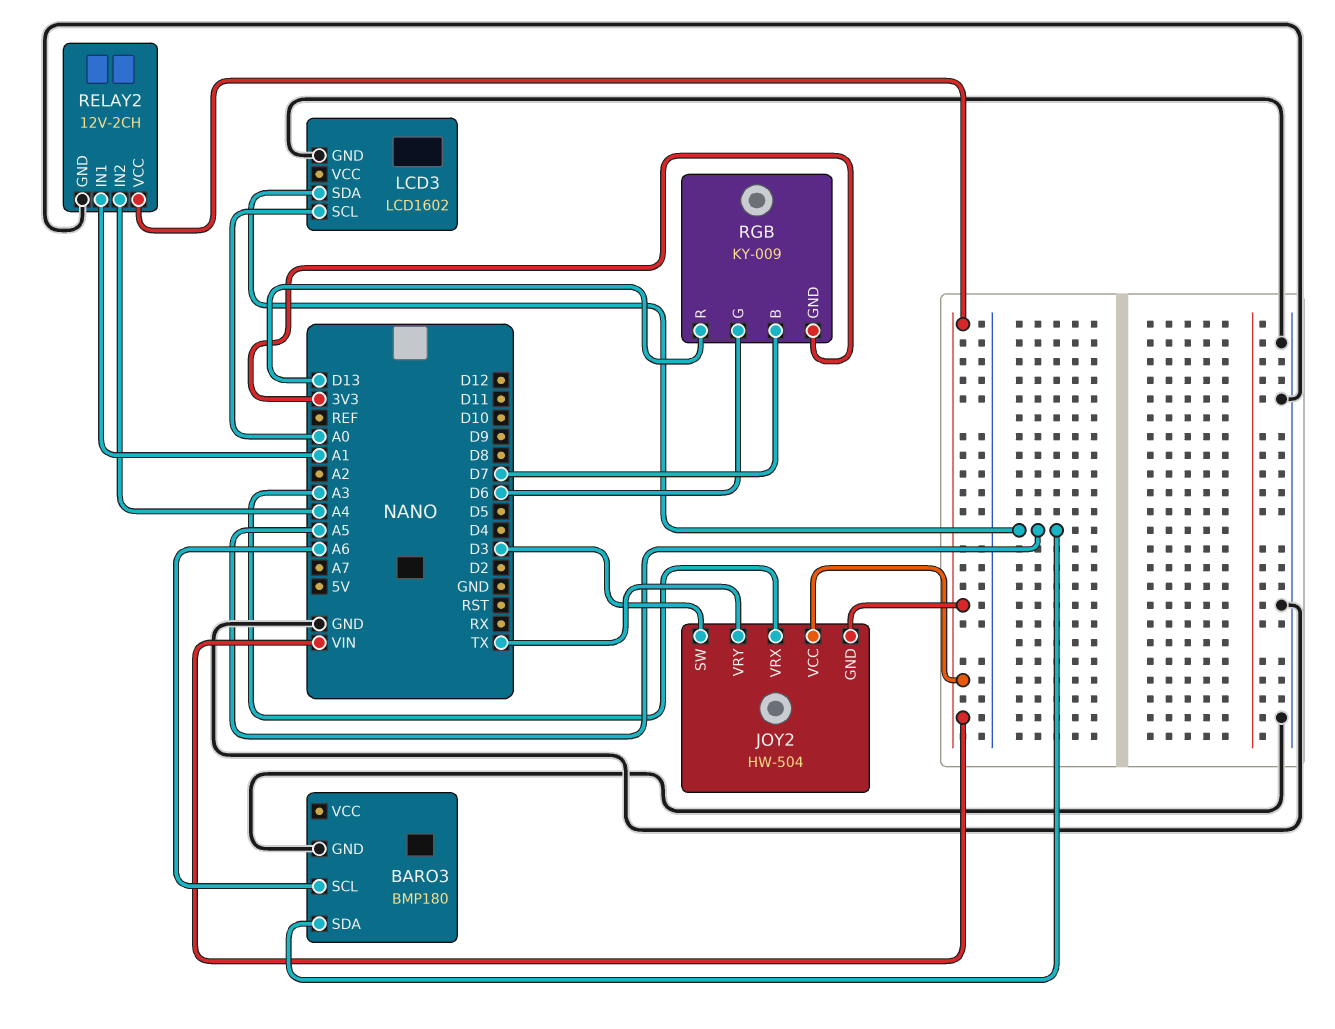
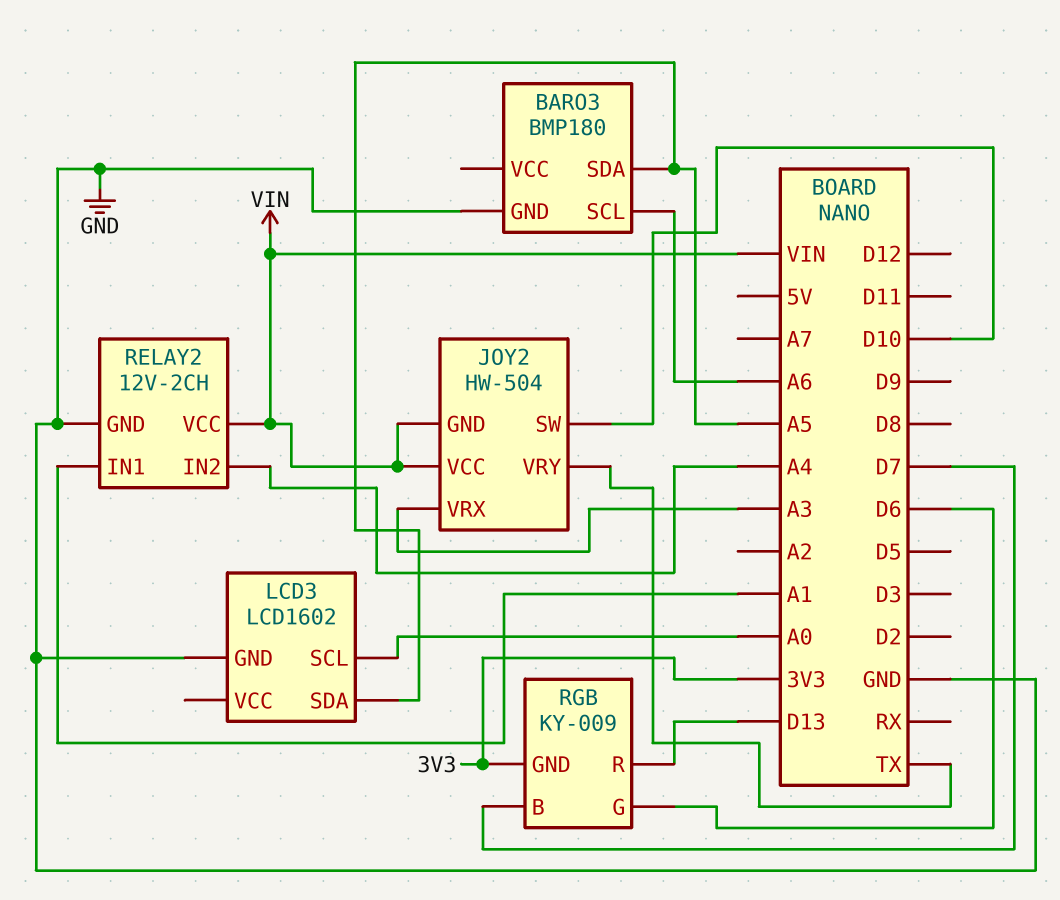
JOY2 pin SW: D3 -> D10

